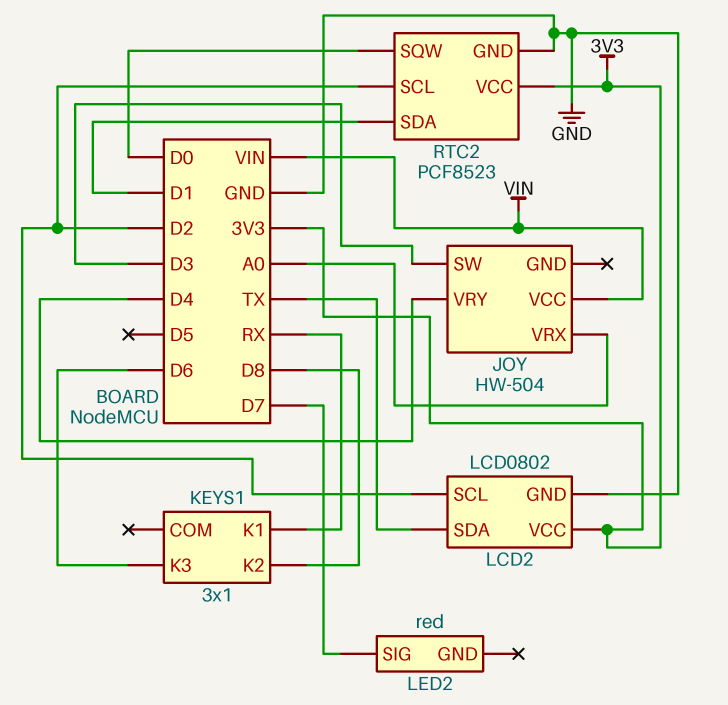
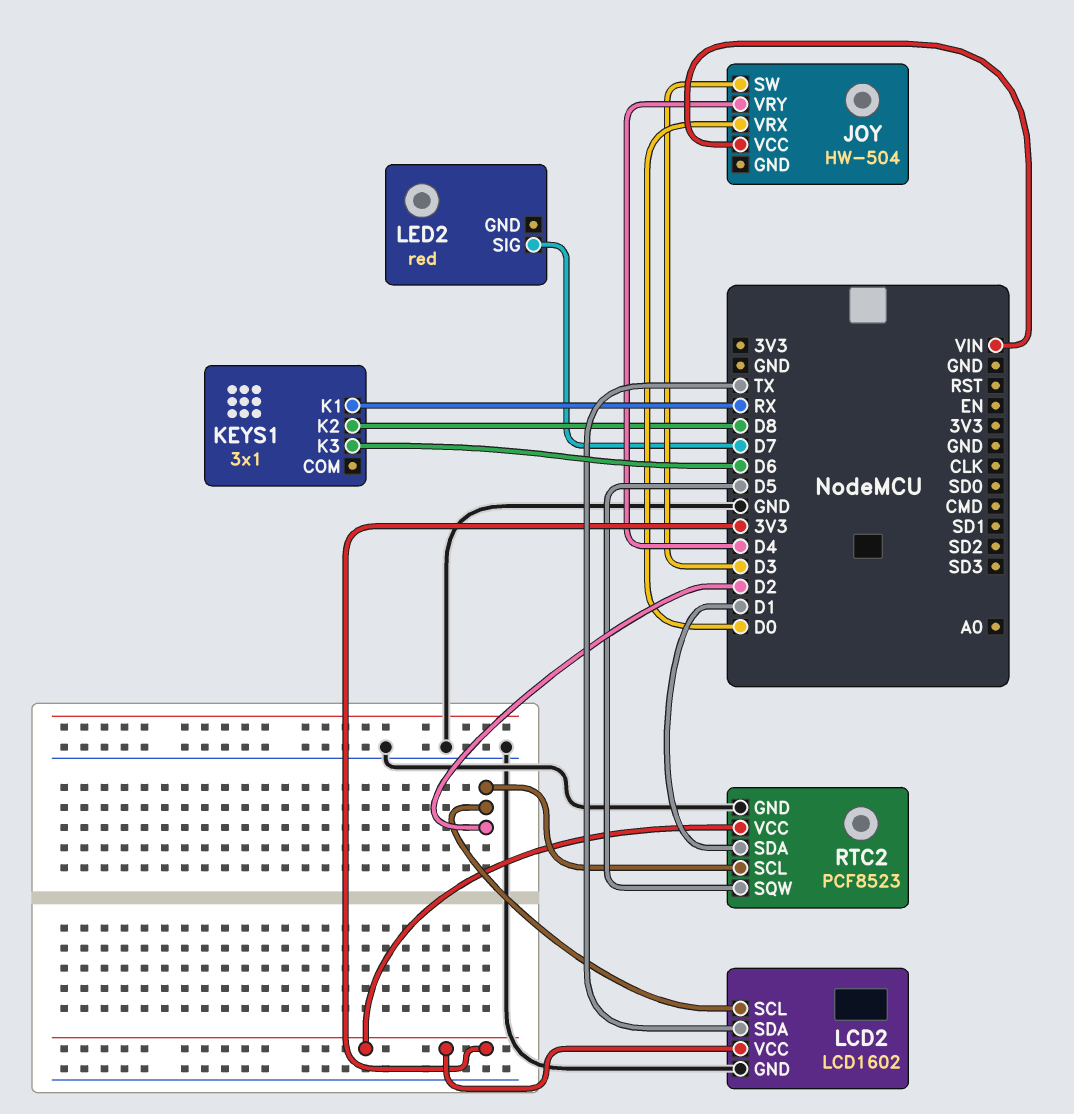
JOY pin VRX: A0 -> D0
LCD2: LCD0802 -> LCD1602
RTC2 pin SQW: D0 -> D5

